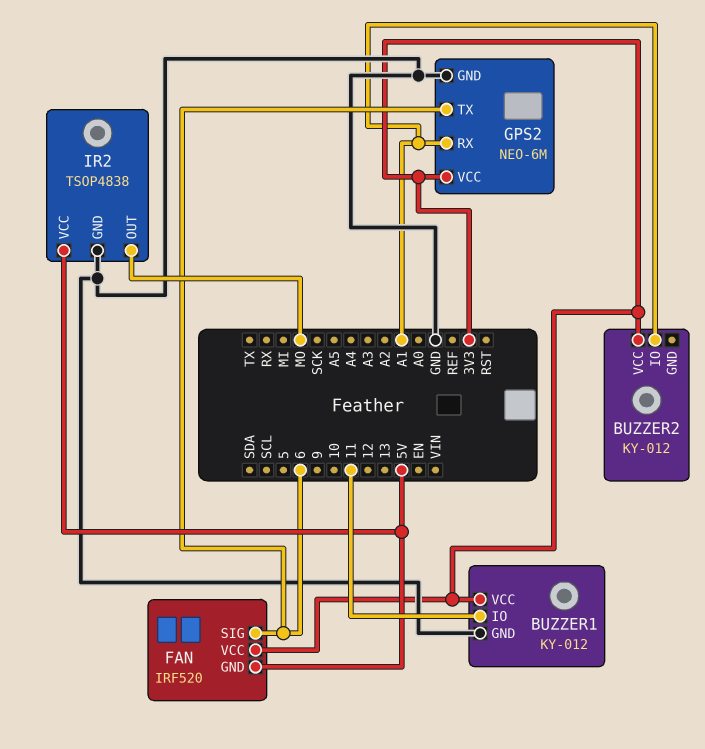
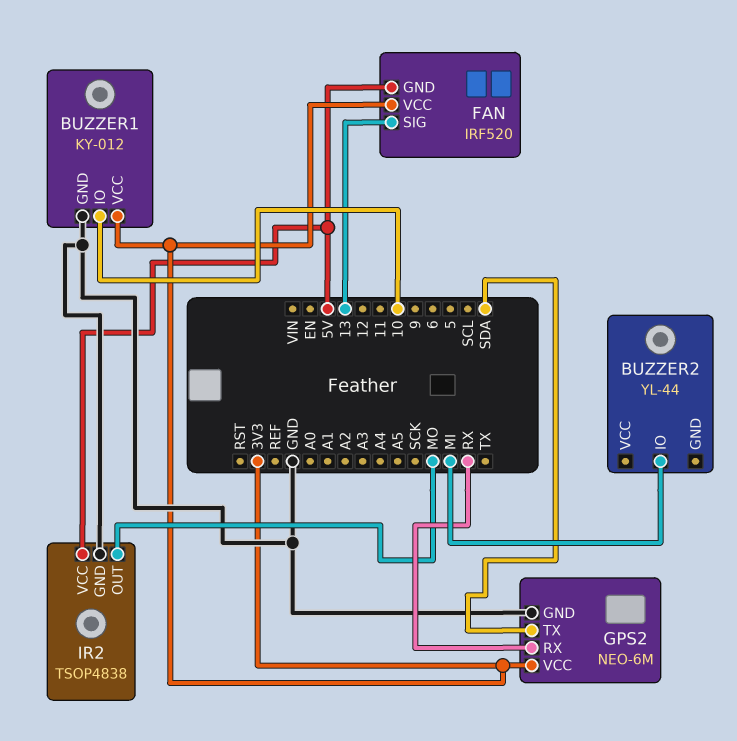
BUZZER1 pin IO: 11 -> 10
BUZZER2: KY-012 -> YL-44
BUZZER2 pin IO: A1 -> MI
BUZZER2 pin VCC: 3V3 -> none
FAN pin SIG: 6 -> 13
GPS2 pin RX: A1 -> RX
GPS2 pin TX: 6 -> SDA

